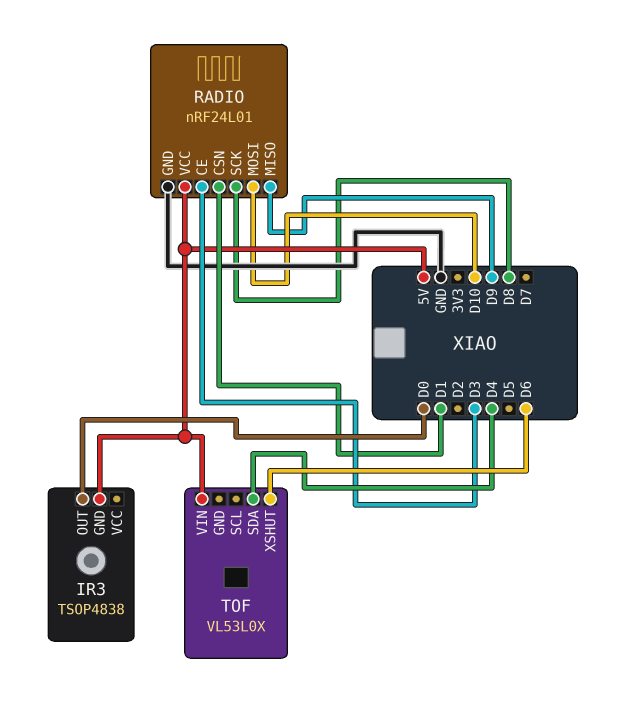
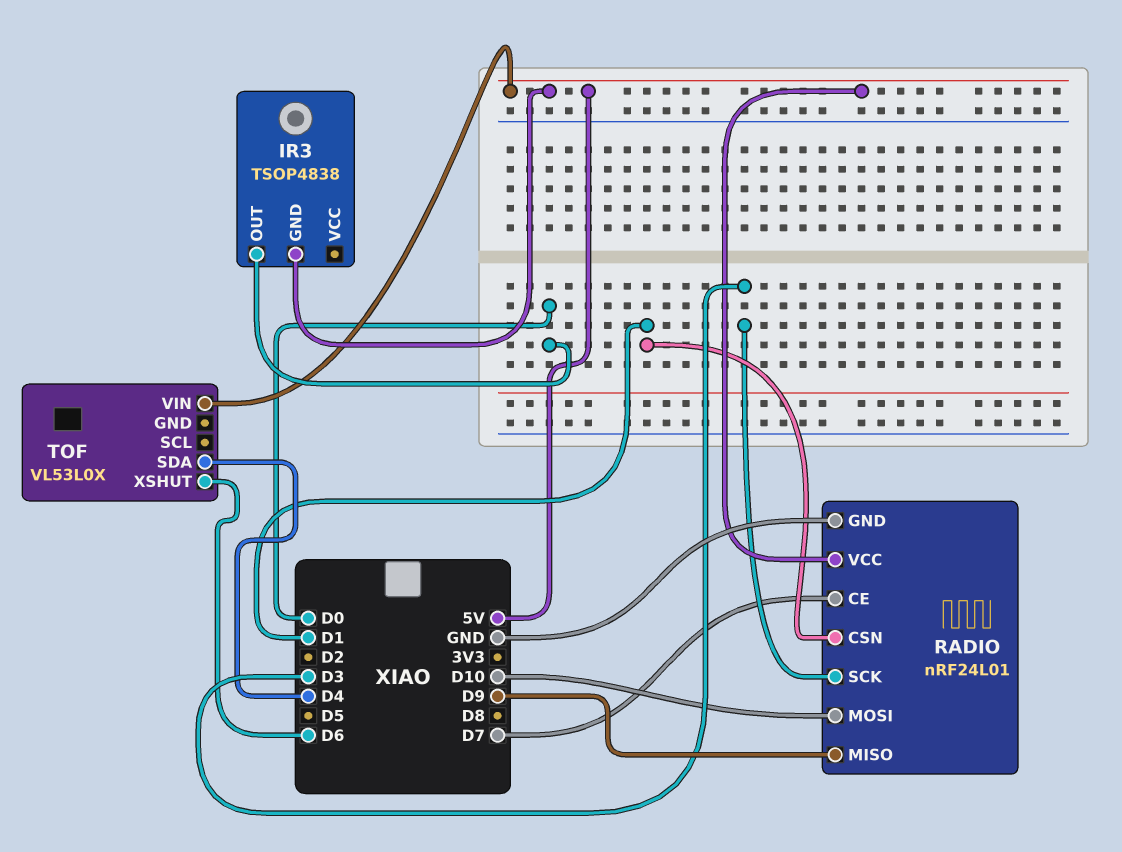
RADIO pin CE: D3 -> D7
RADIO pin SCK: D8 -> D3

